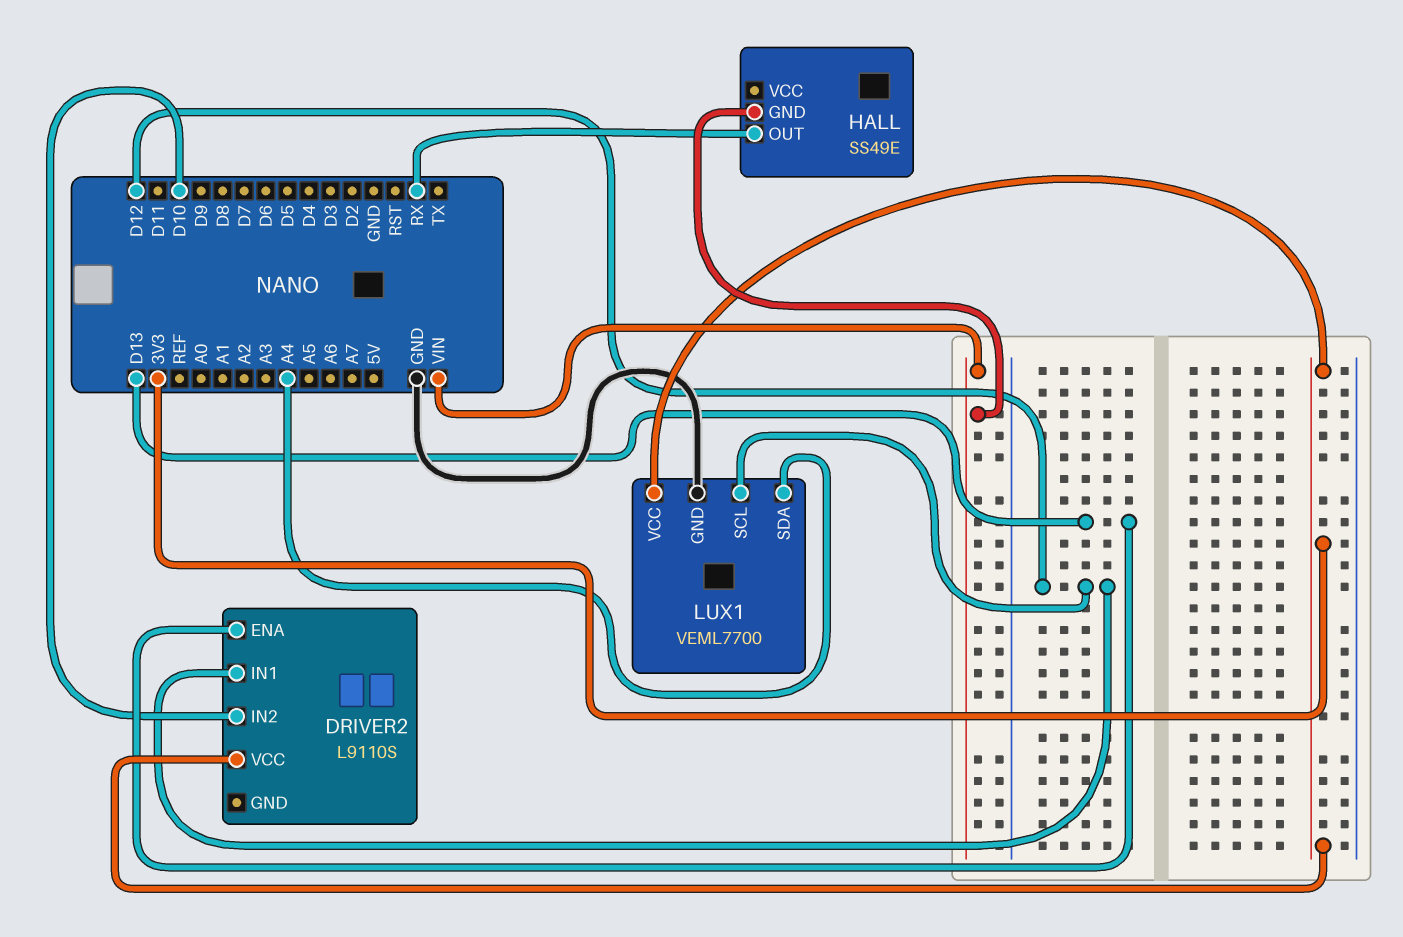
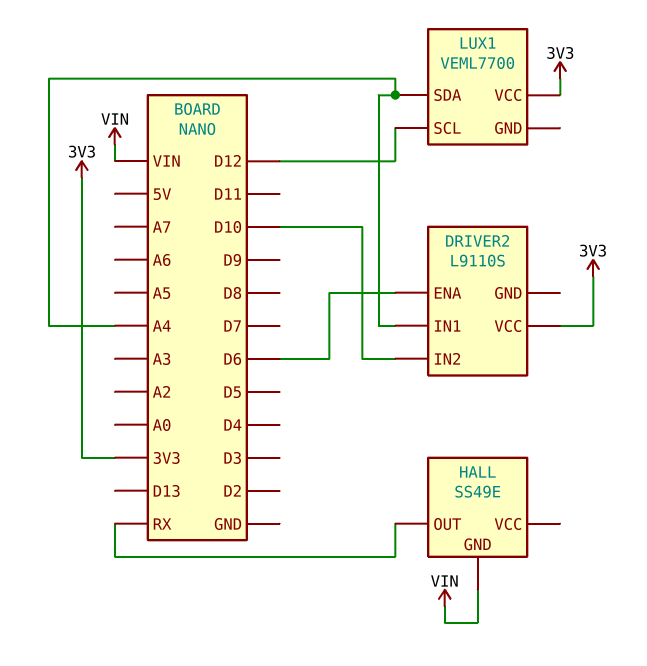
DRIVER2 pin ENA: D13 -> D6
DRIVER2 pin IN1: D12 -> A4
LUX1 pin GND: GND -> none

